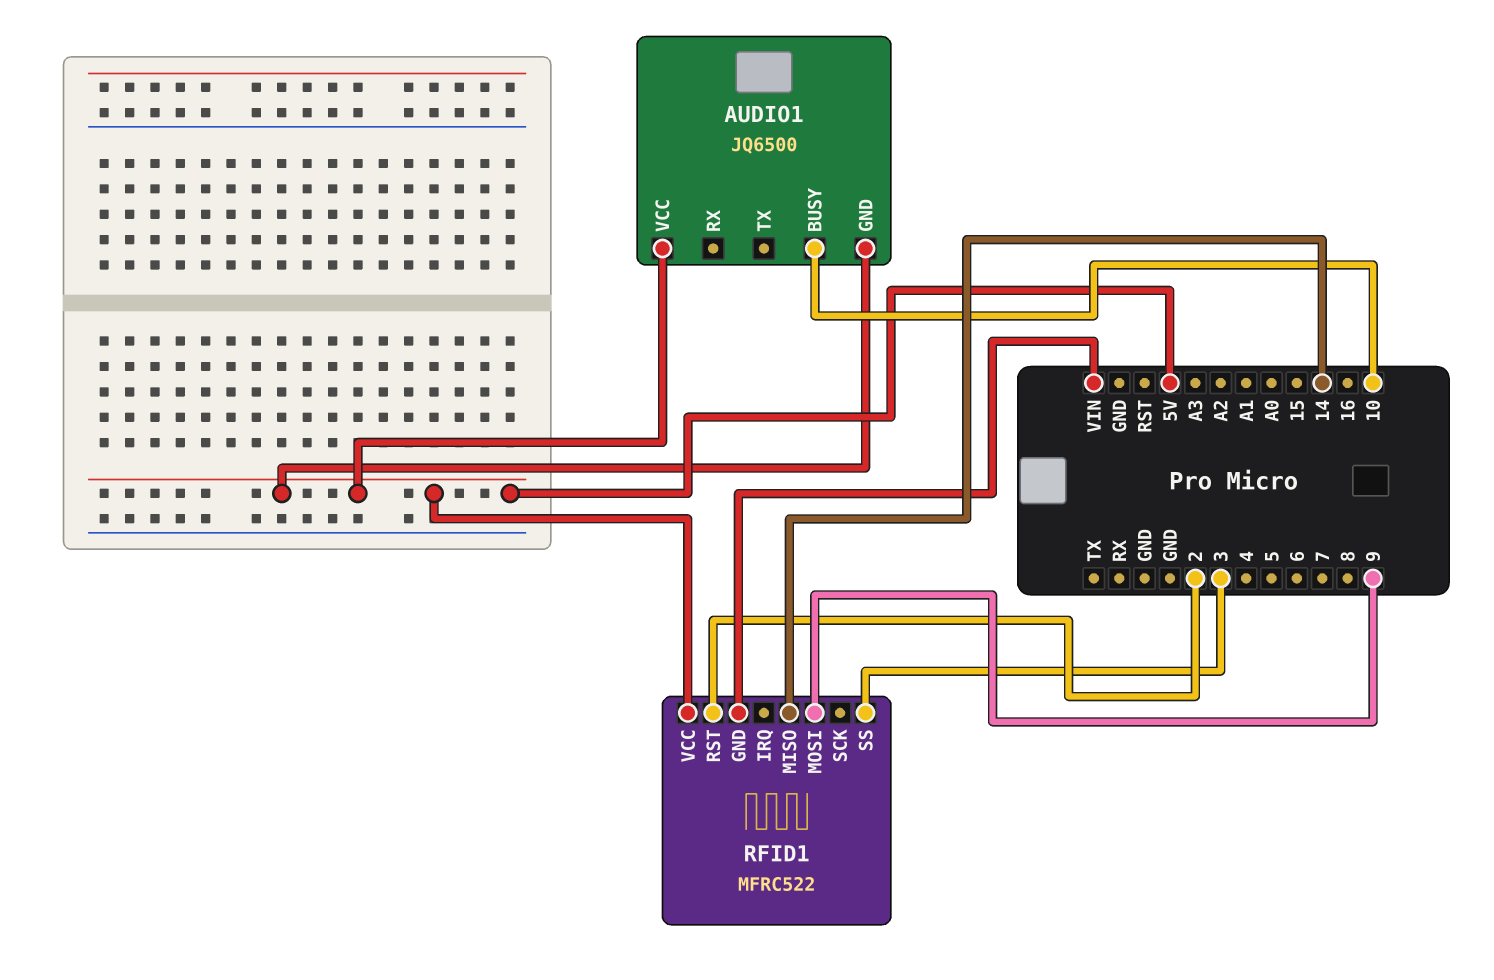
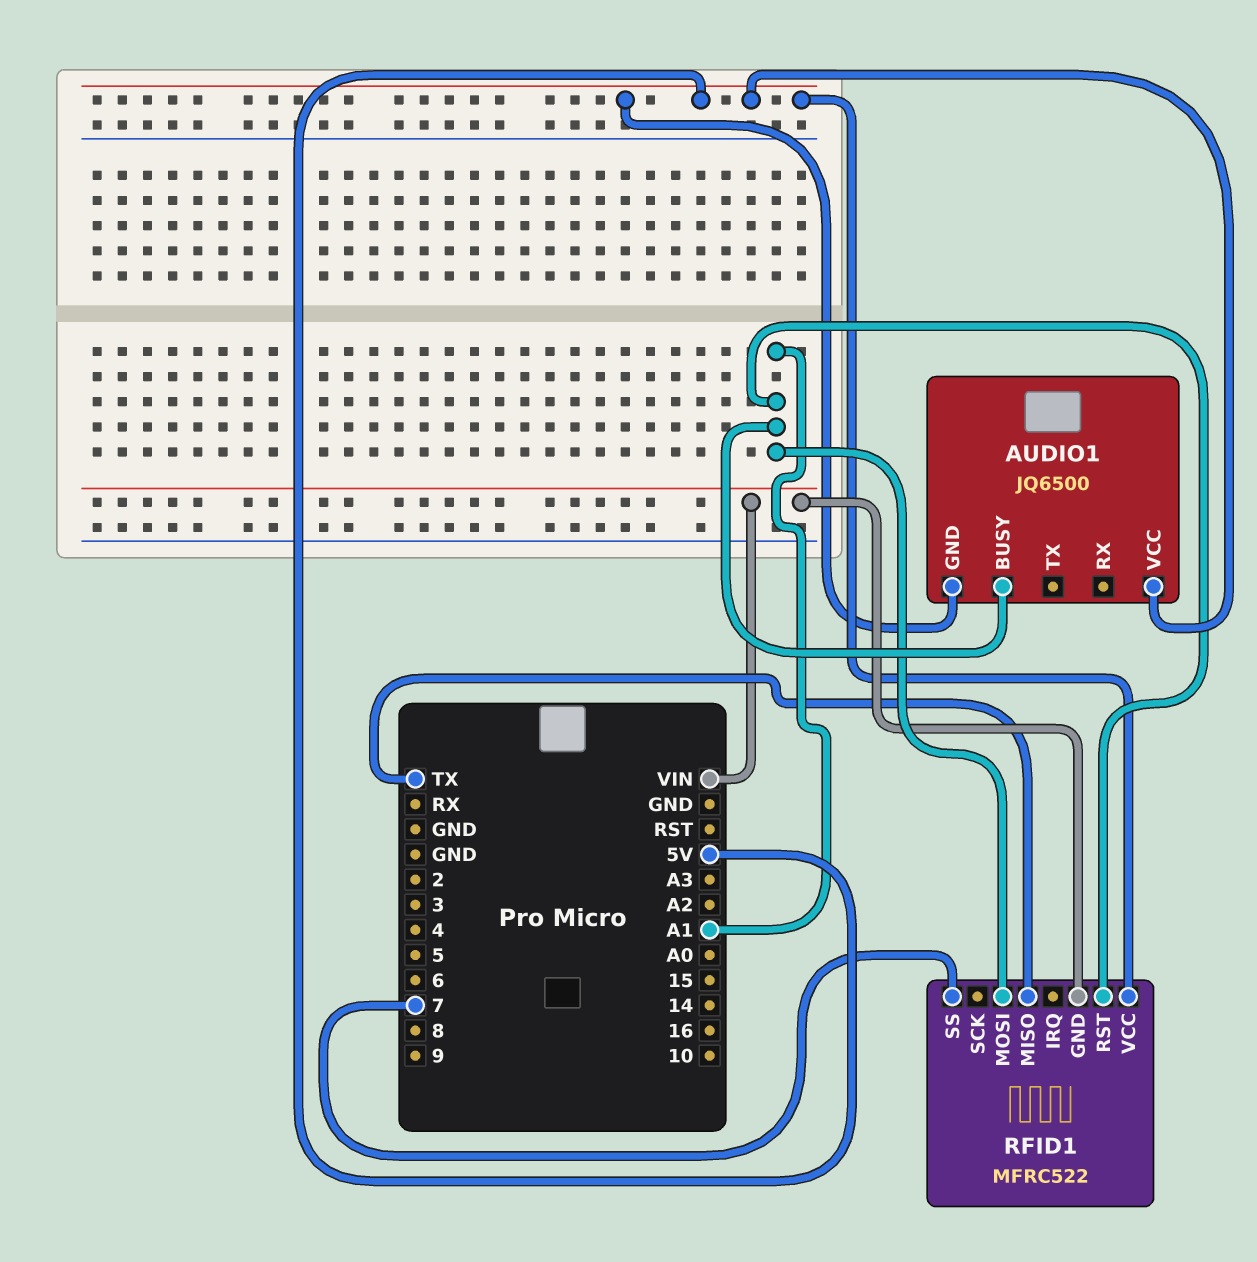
AUDIO1 pin BUSY: 10 -> A1
RFID1 pin MISO: 14 -> TX
RFID1 pin MOSI: 9 -> A1
RFID1 pin RST: 2 -> A1
RFID1 pin SS: 3 -> 7

